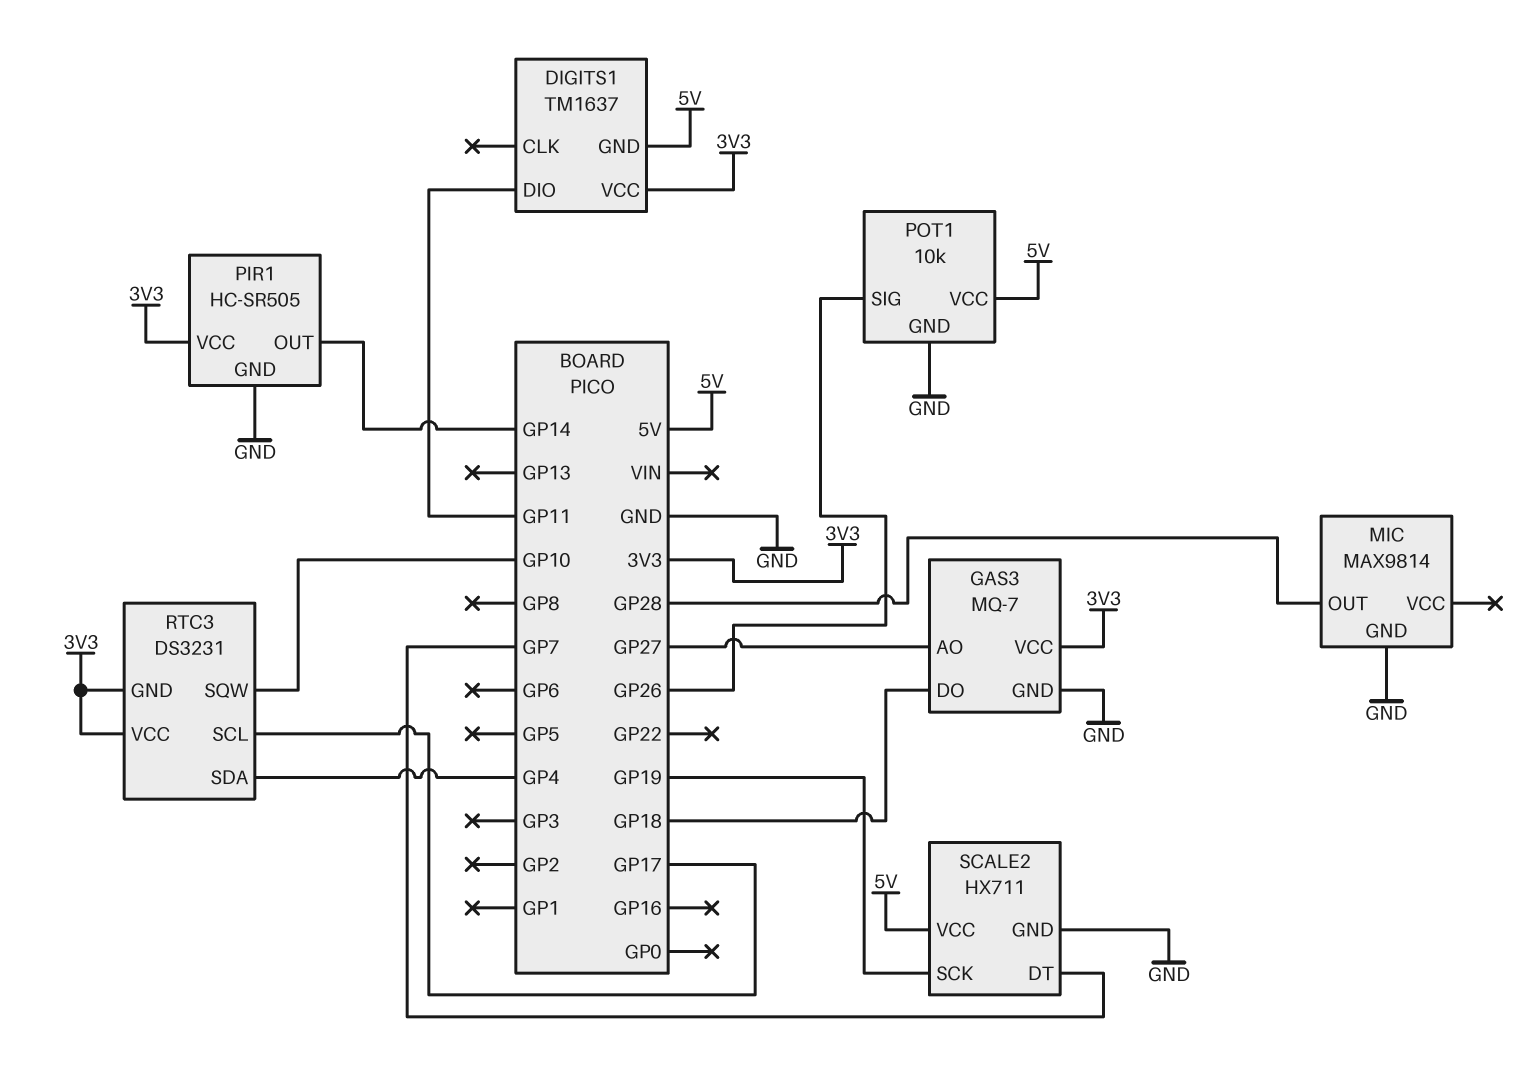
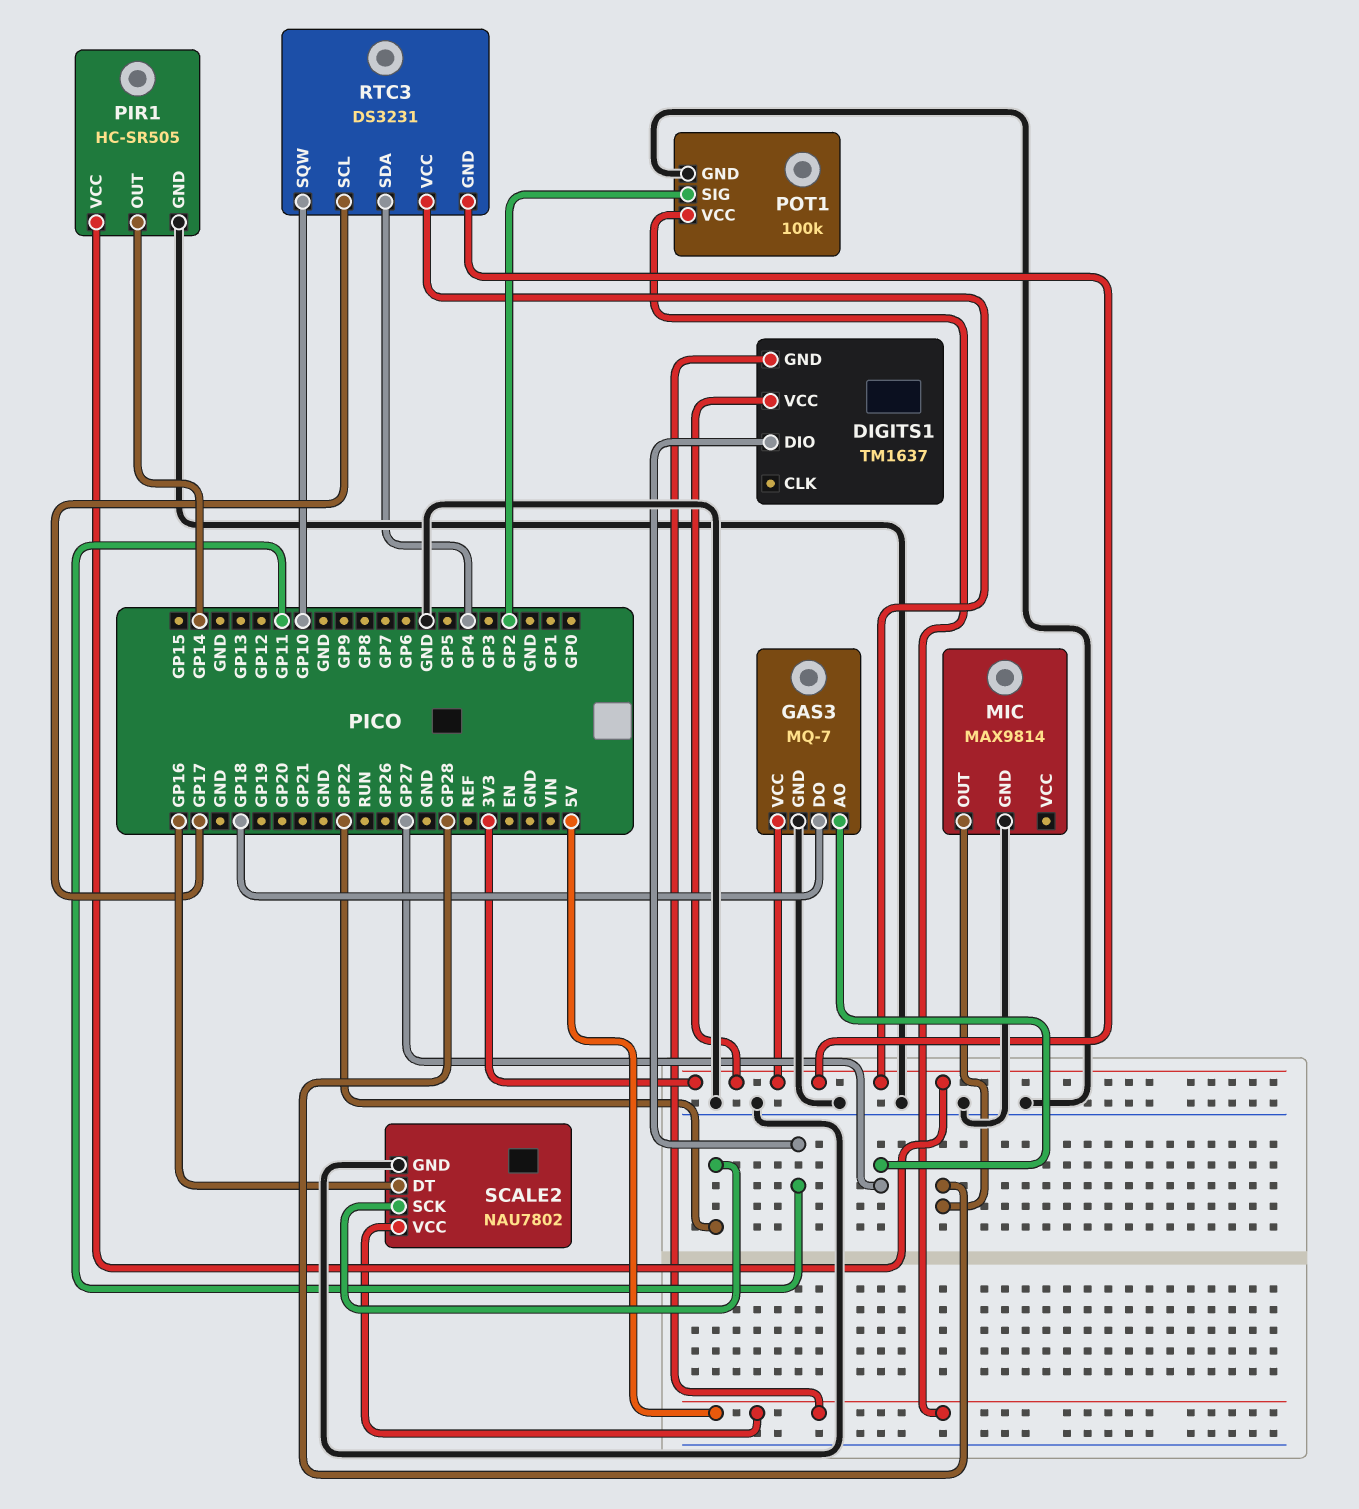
POT1: 10k -> 100k
POT1 pin SIG: GP26 -> GP2
SCALE2: HX711 -> NAU7802
SCALE2 pin DT: GP7 -> GP16
SCALE2 pin SCK: GP19 -> GP22

